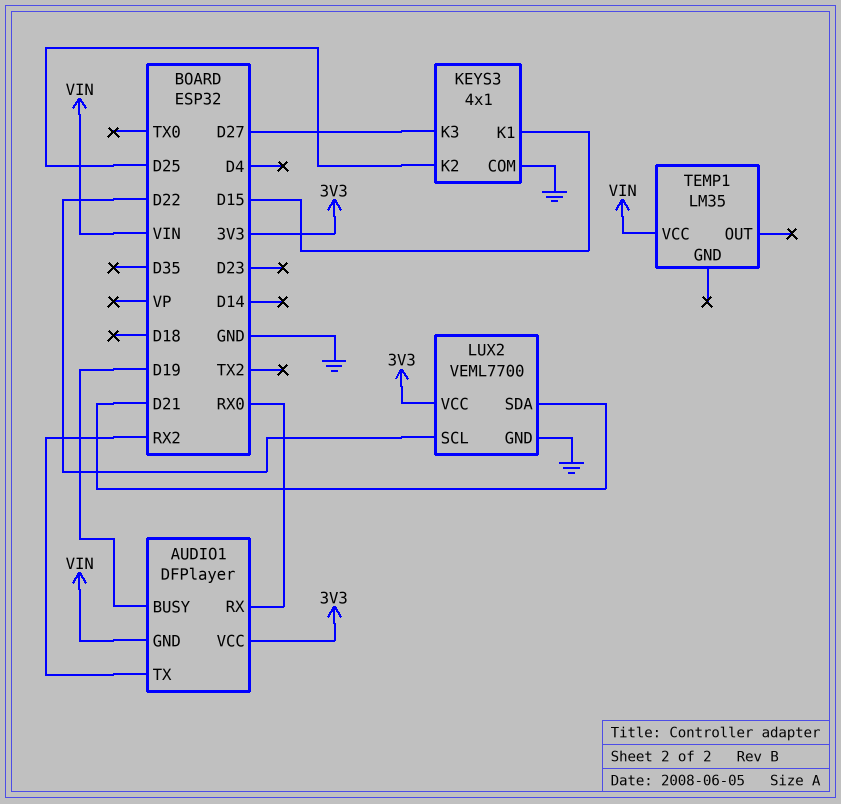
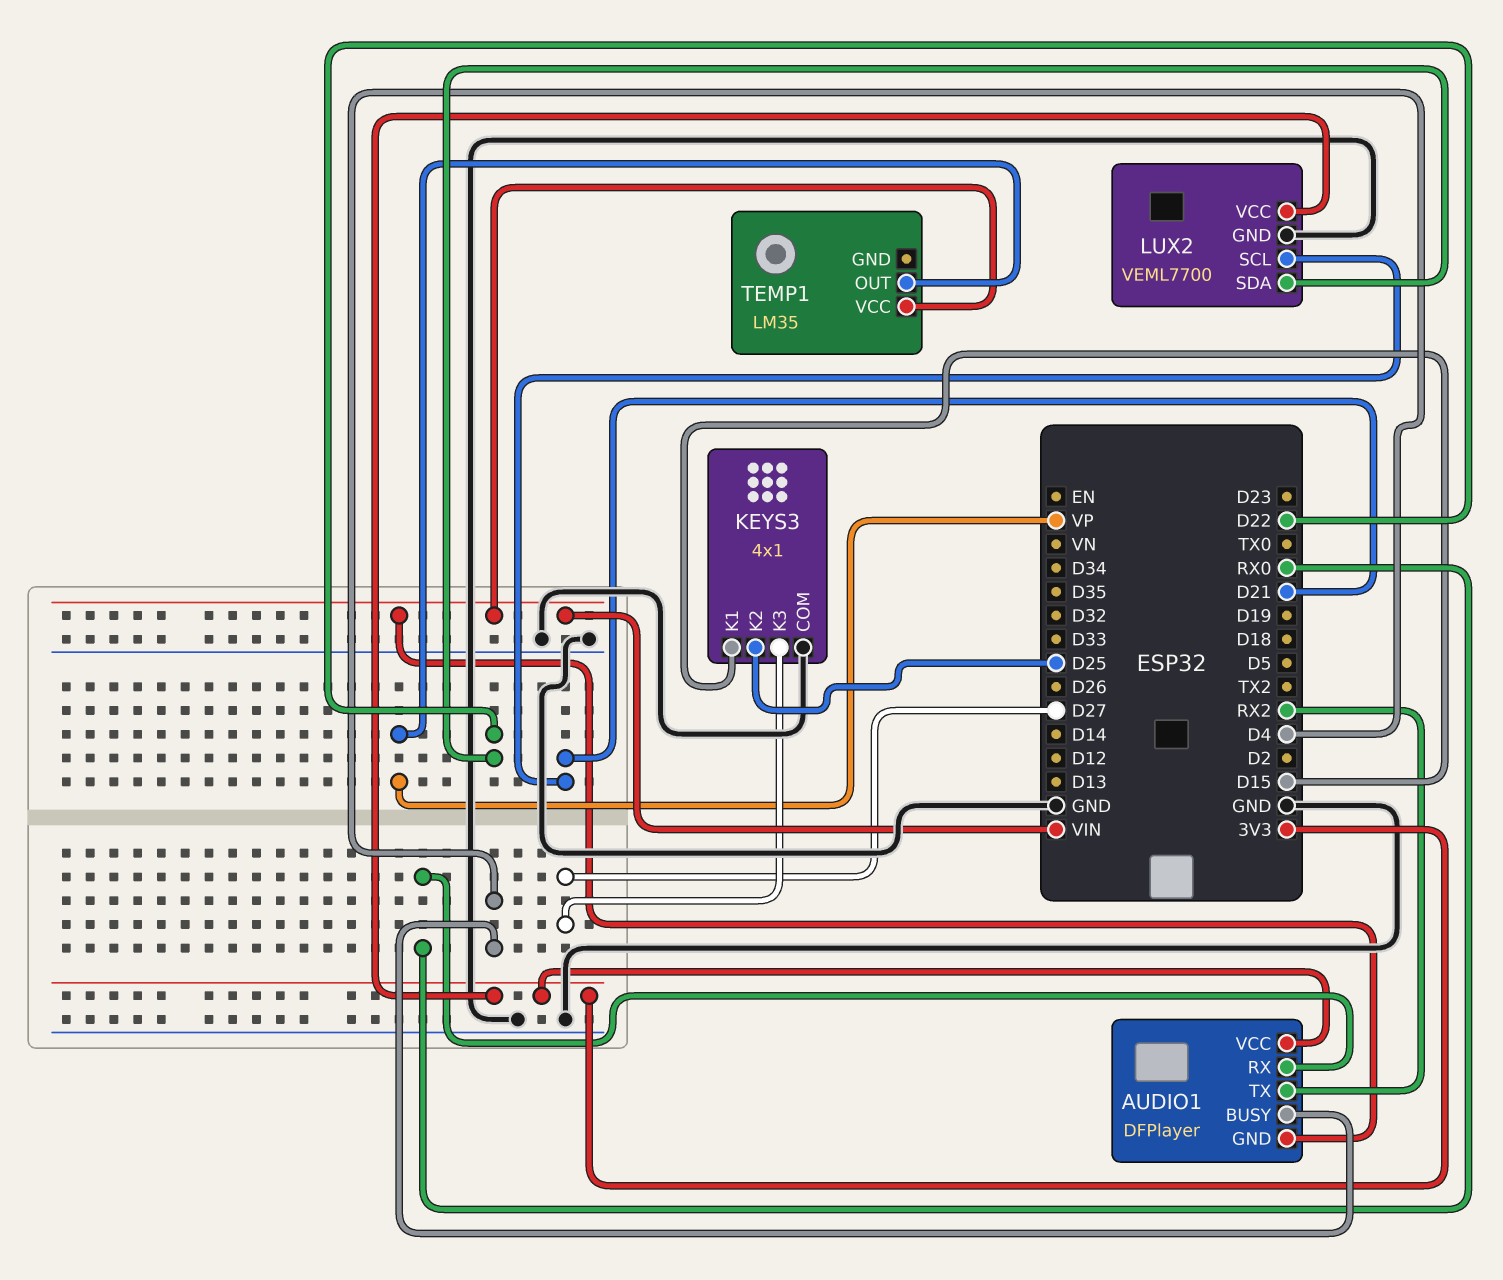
AUDIO1 pin BUSY: D19 -> D4
LUX2 pin SCL: D22 -> D21
LUX2 pin SDA: D21 -> D22
TEMP1 pin OUT: none -> VP

